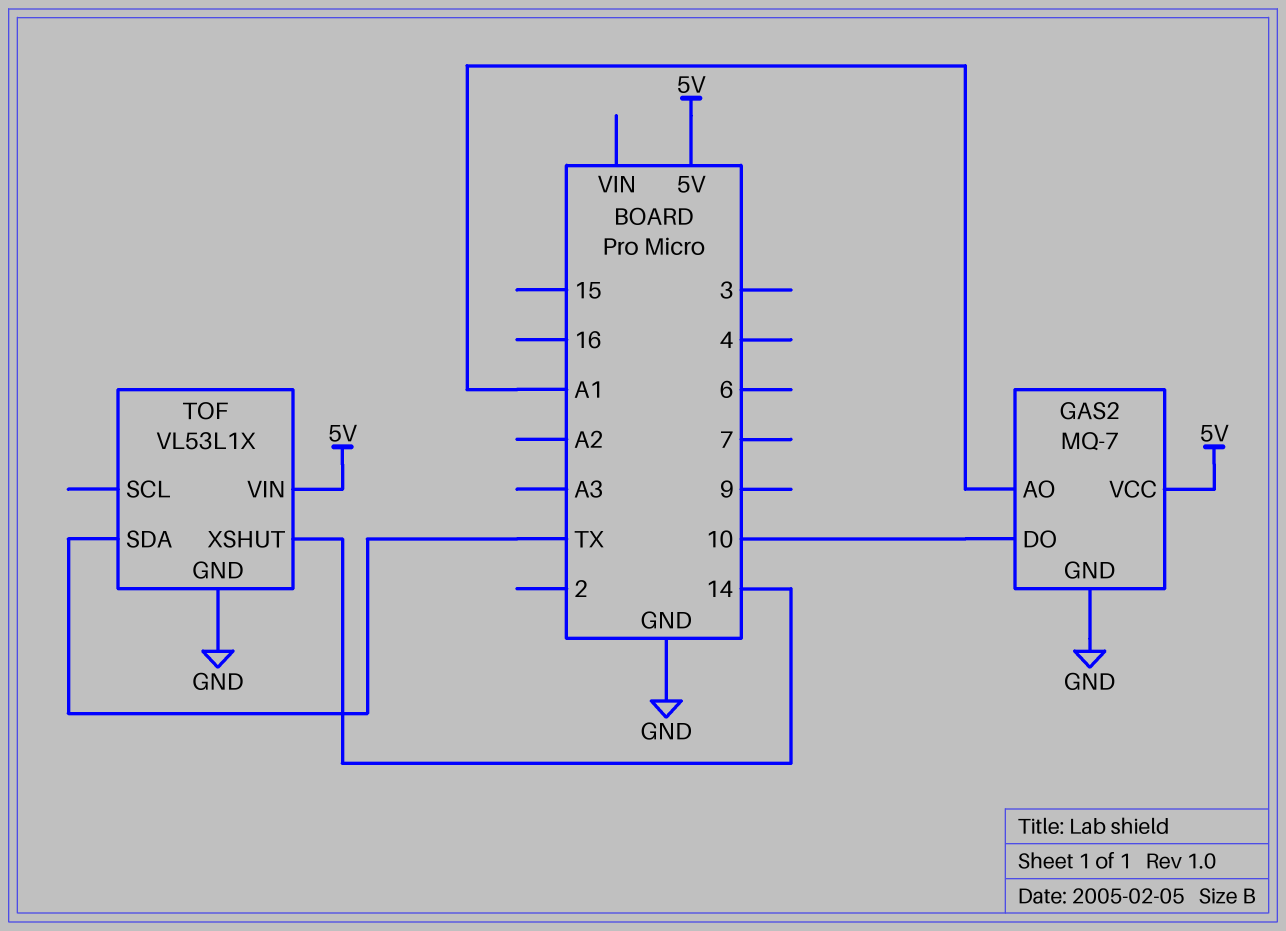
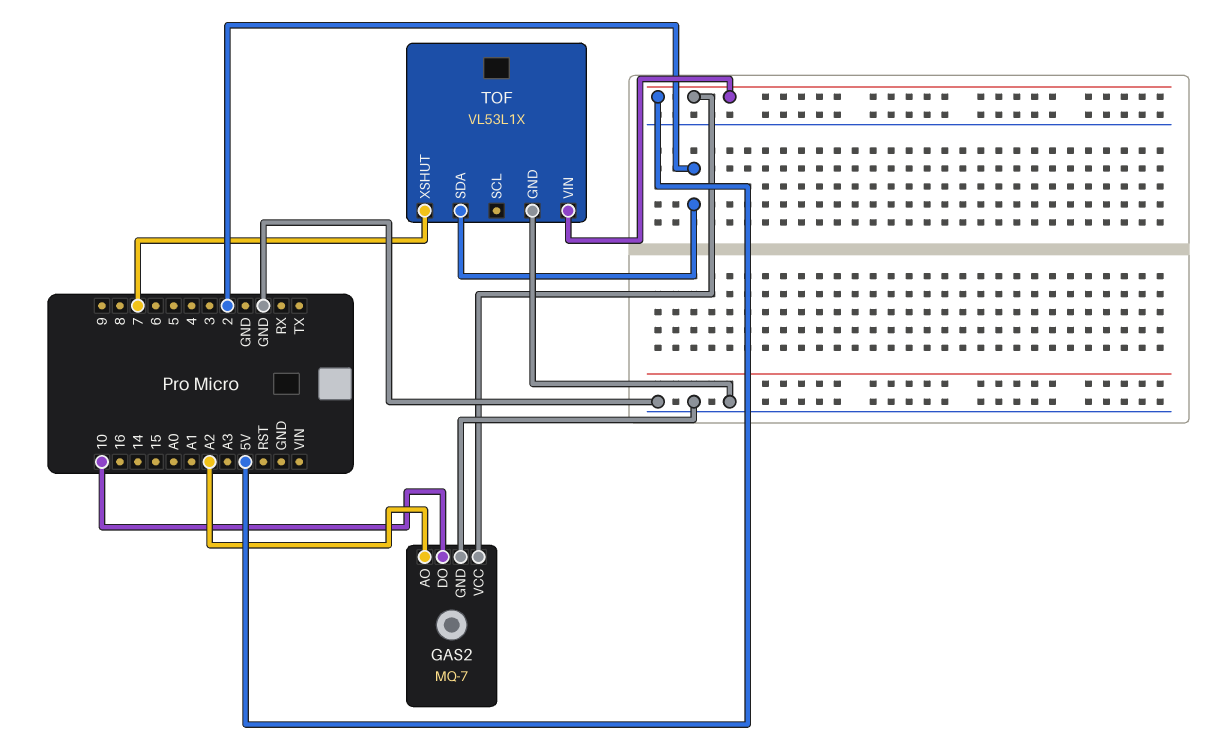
GAS2 pin AO: A1 -> A2
TOF pin SDA: TX -> 2
TOF pin XSHUT: 14 -> 7

